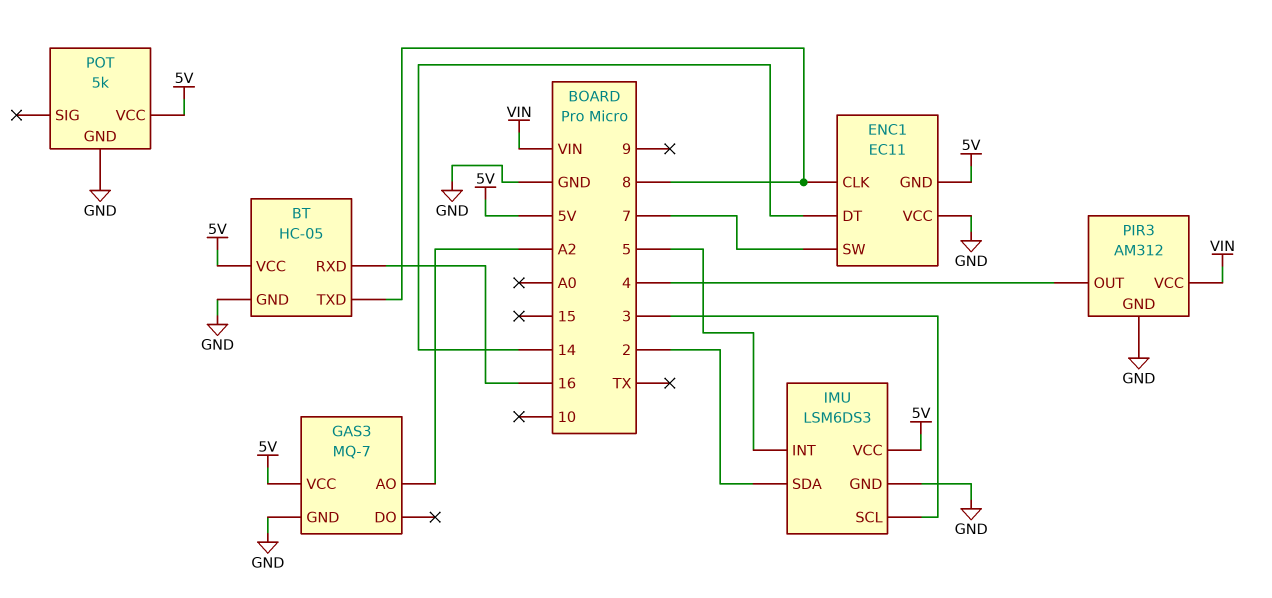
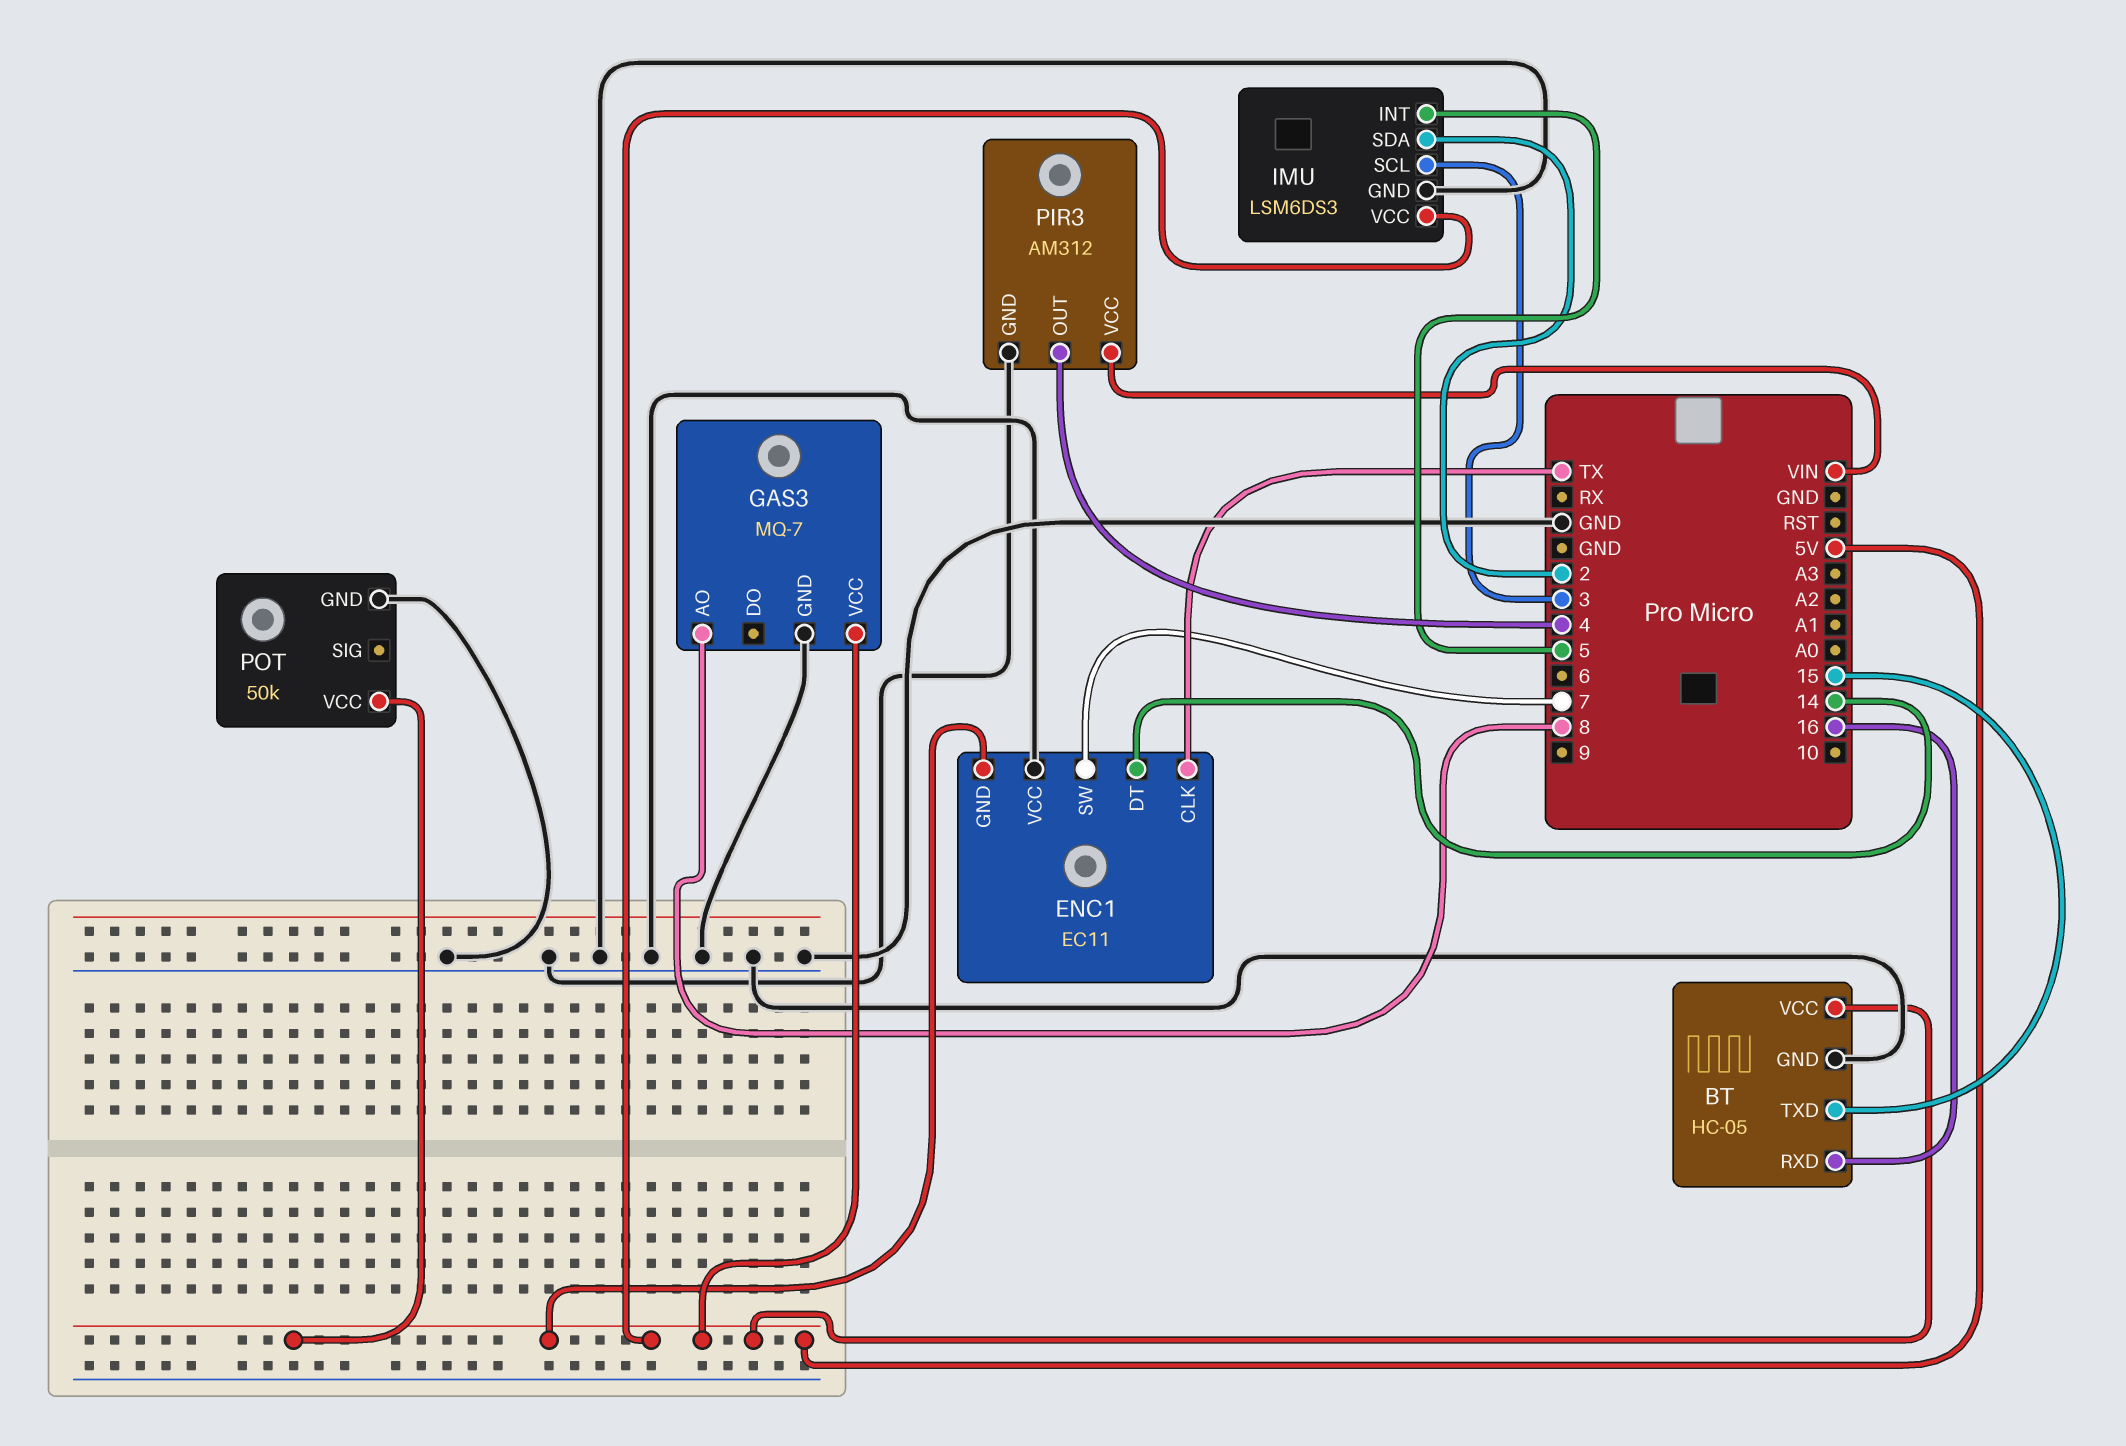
BT pin TXD: 8 -> 15
ENC1 pin CLK: 8 -> TX
GAS3 pin AO: A2 -> 8
POT: 5k -> 50k

